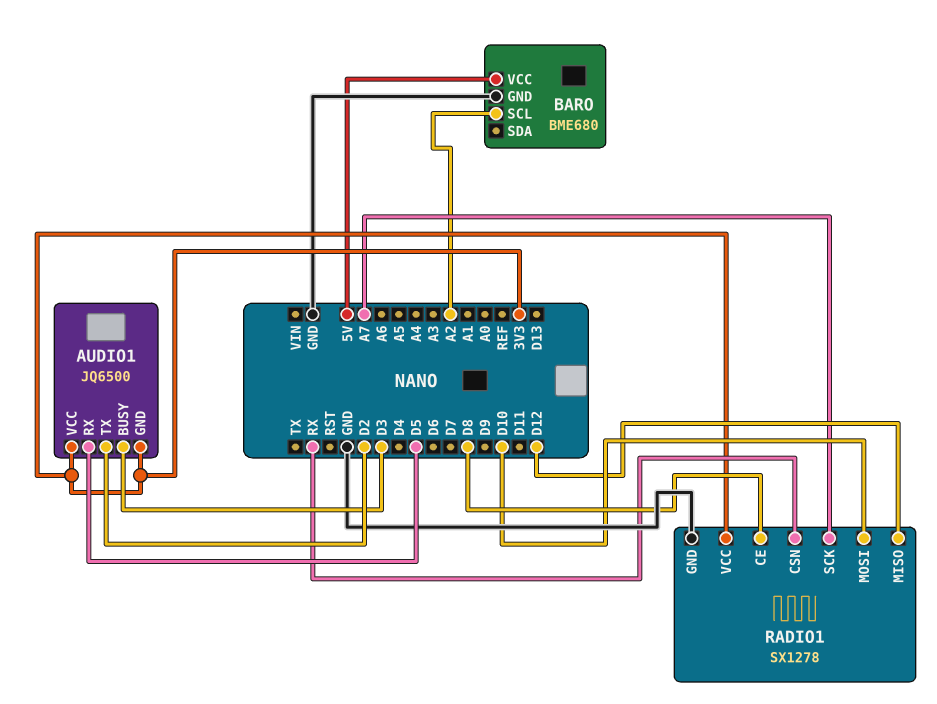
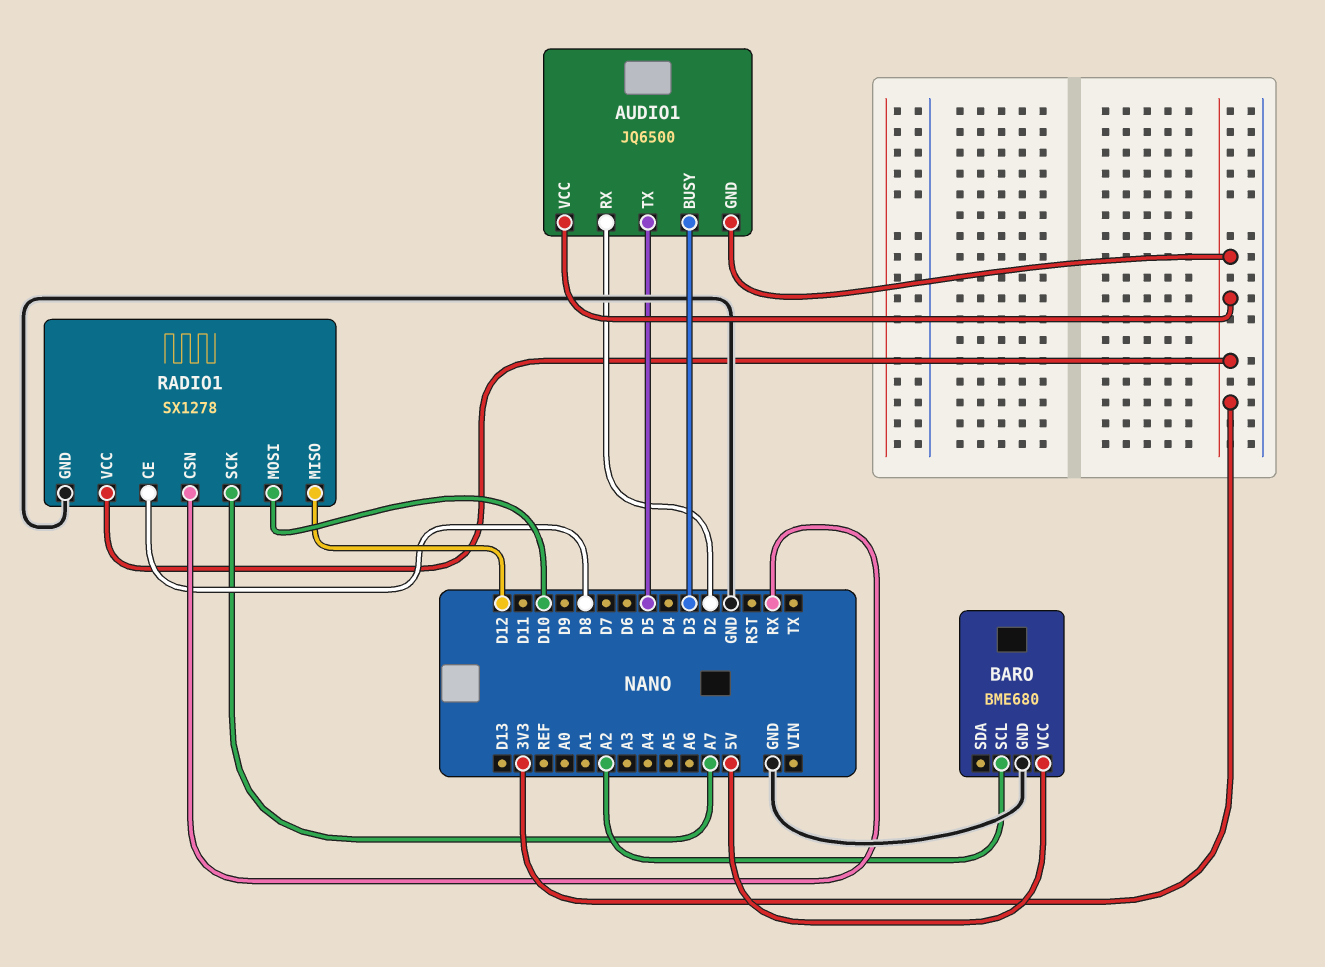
AUDIO1 pin RX: D5 -> D2
AUDIO1 pin TX: D2 -> D5

